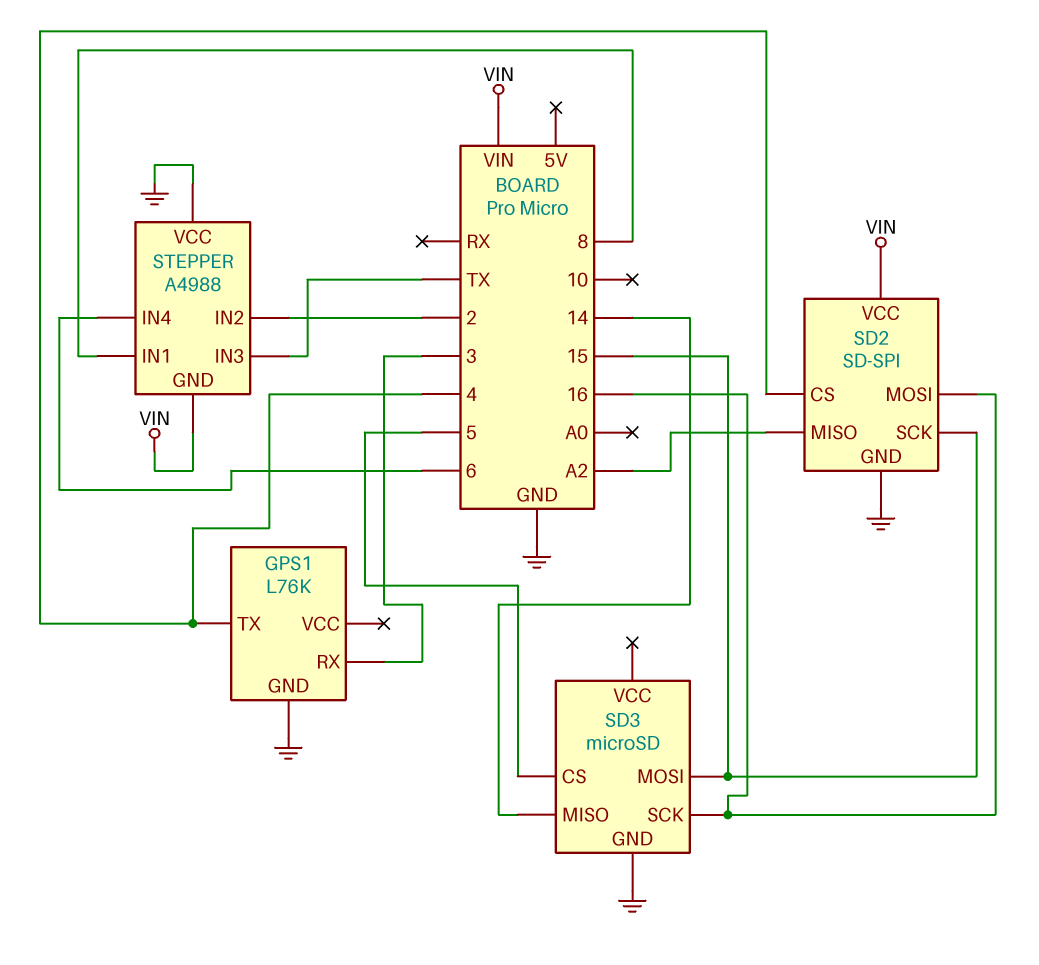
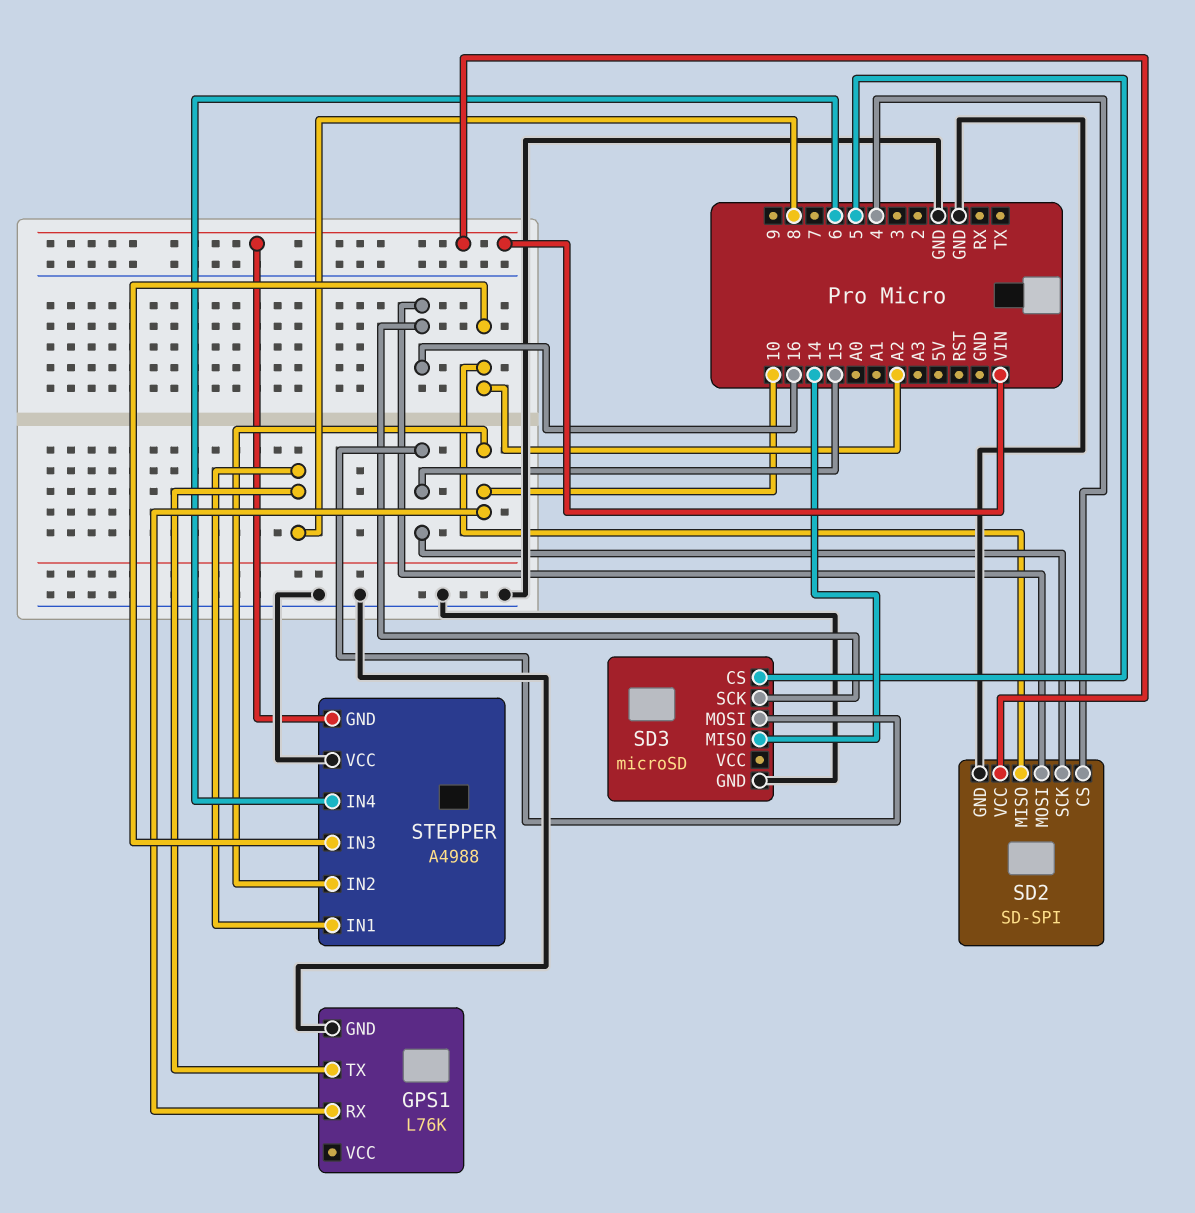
GPS1 pin RX: 3 -> 10
GPS1 pin TX: 4 -> 8
STEPPER pin IN2: 2 -> 10
STEPPER pin IN3: TX -> A2

